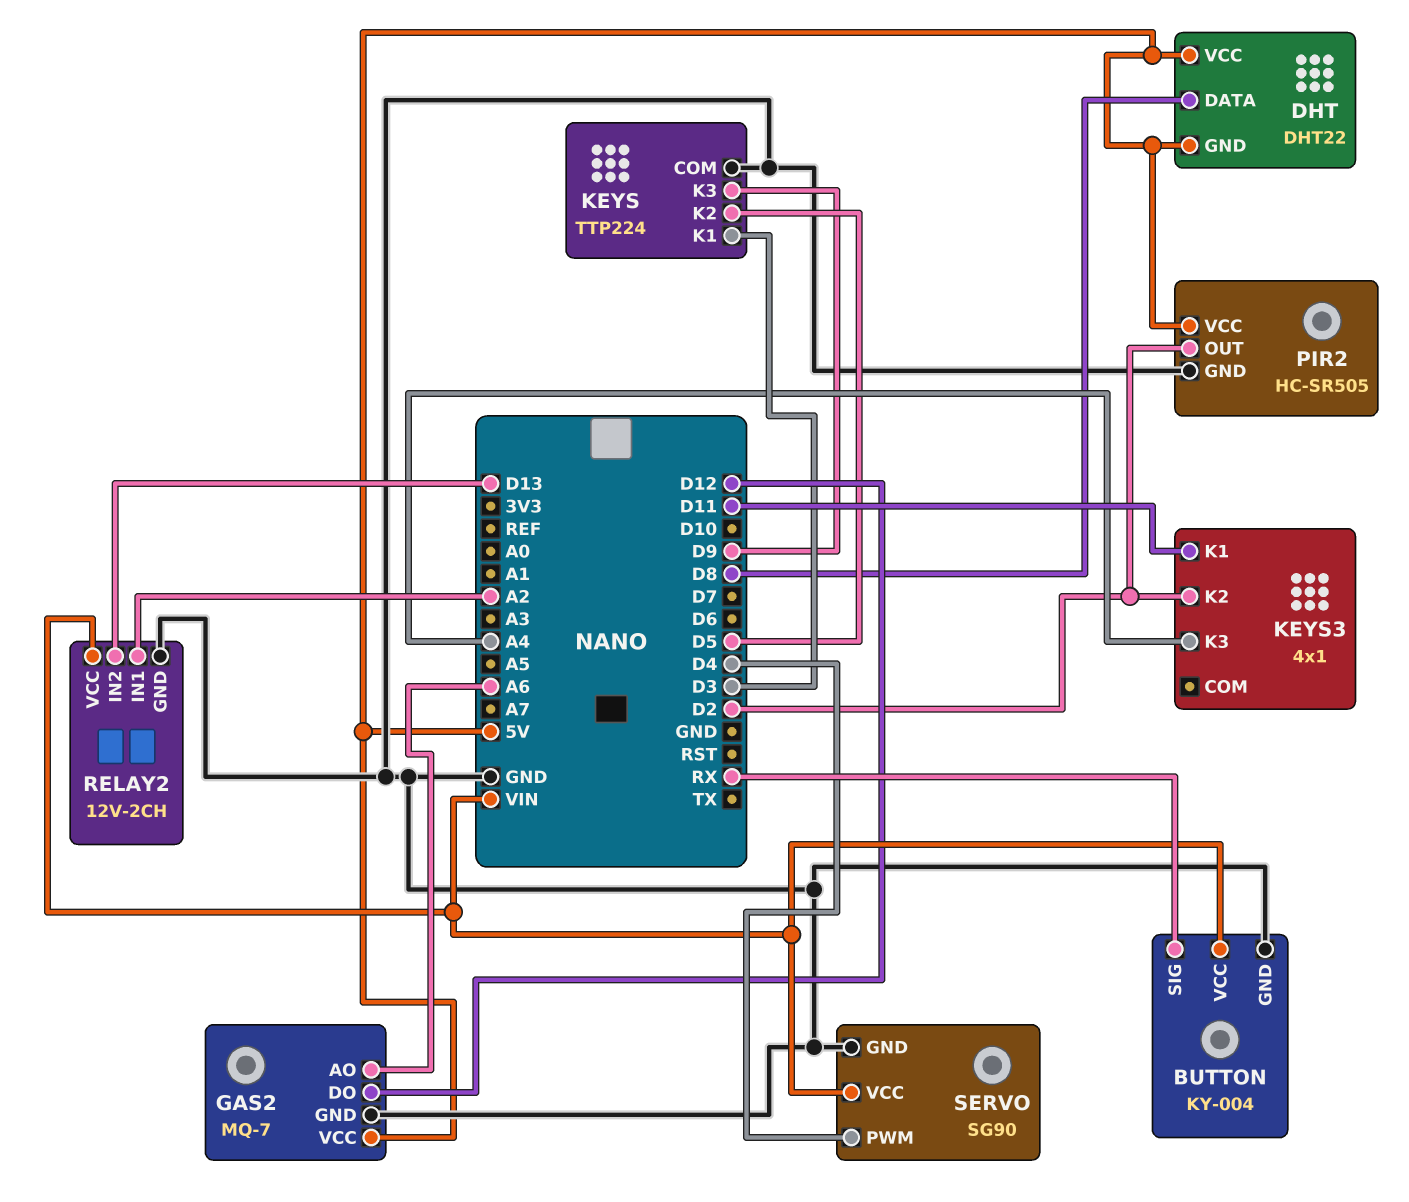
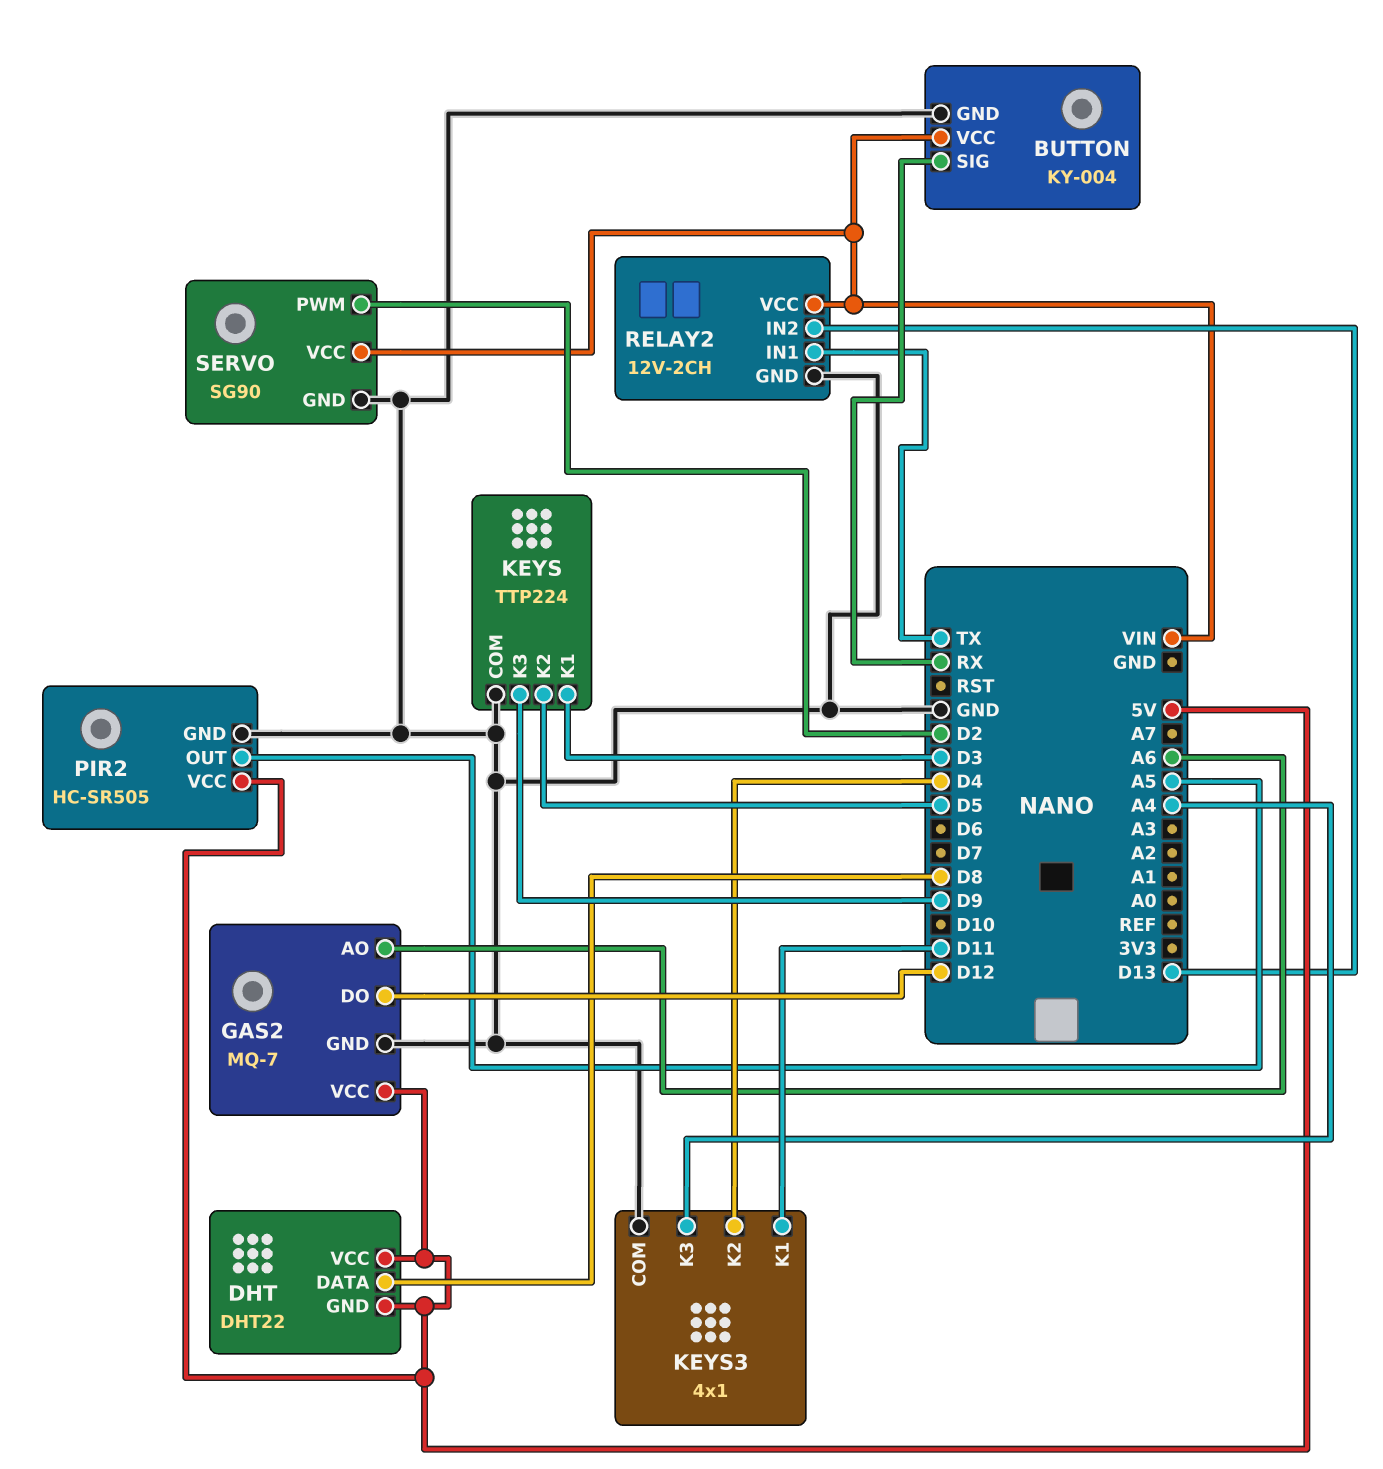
KEYS3 pin COM: none -> GND
KEYS3 pin K2: D2 -> D4
PIR2 pin OUT: D2 -> A5
RELAY2 pin IN1: A2 -> TX
SERVO pin PWM: D4 -> D2

